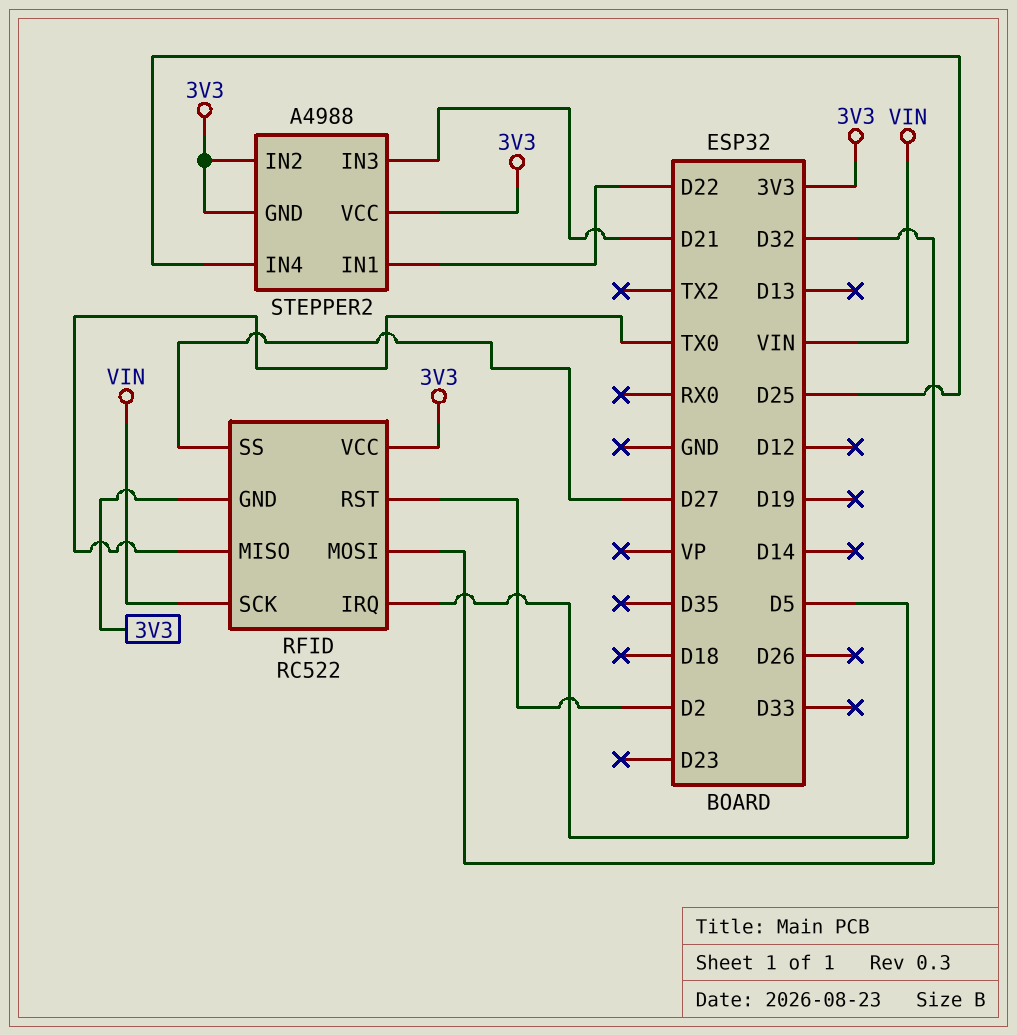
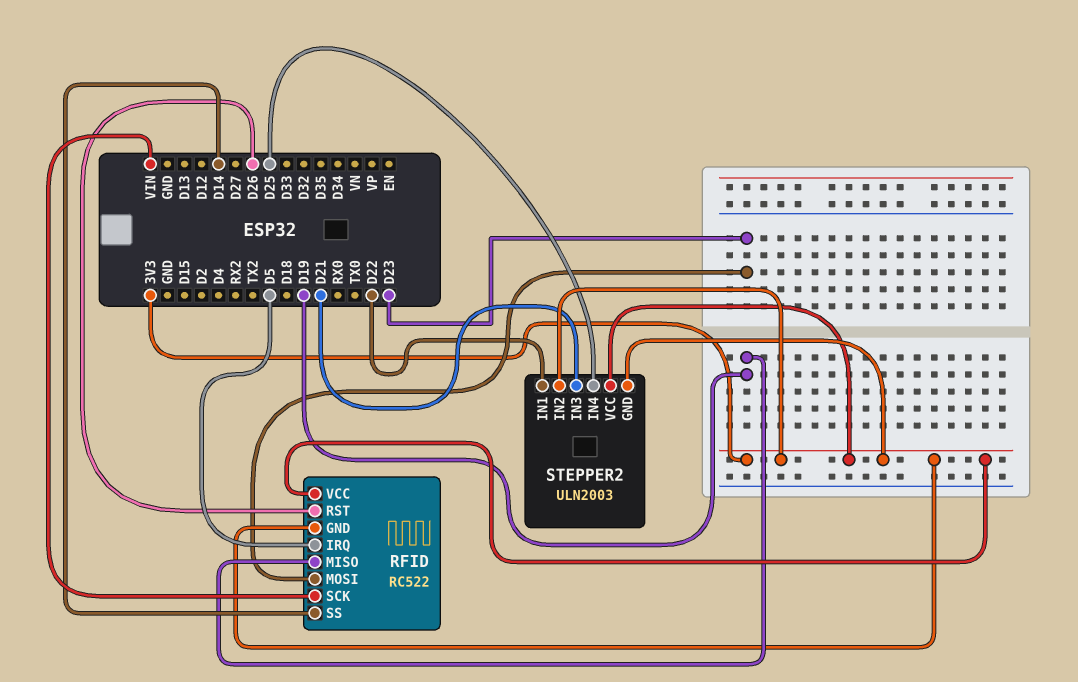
RFID pin MISO: TX0 -> D19
RFID pin MOSI: D32 -> D23
RFID pin RST: D2 -> D26
RFID pin SS: D27 -> D14
STEPPER2: A4988 -> ULN2003

